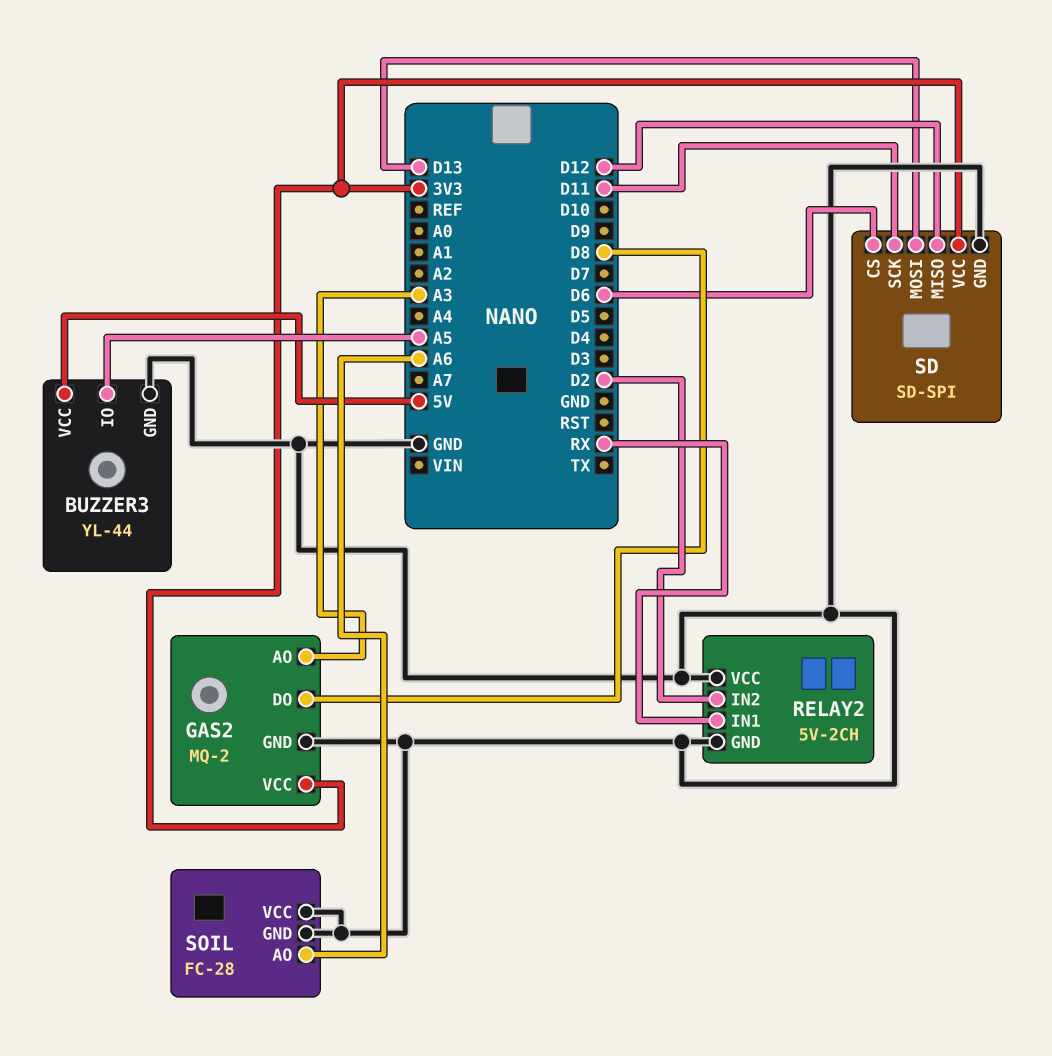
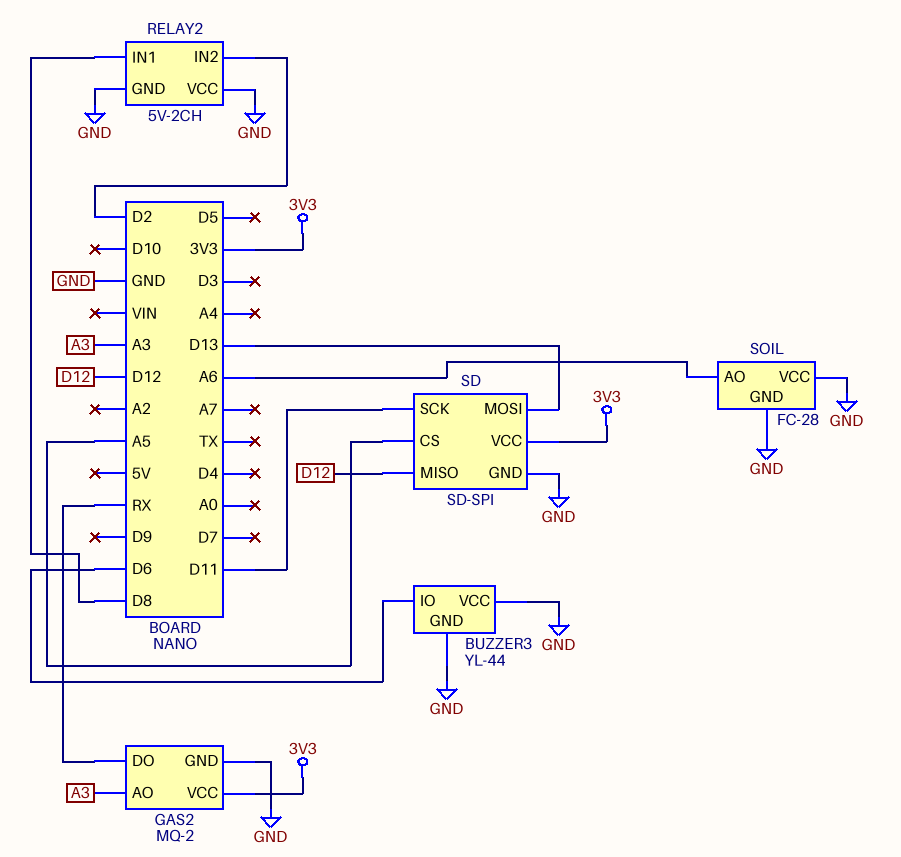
BUZZER3 pin IO: A5 -> D6
BUZZER3 pin VCC: 5V -> GND
GAS2 pin DO: D8 -> RX
RELAY2 pin IN1: RX -> D8
SD pin CS: D6 -> A5

